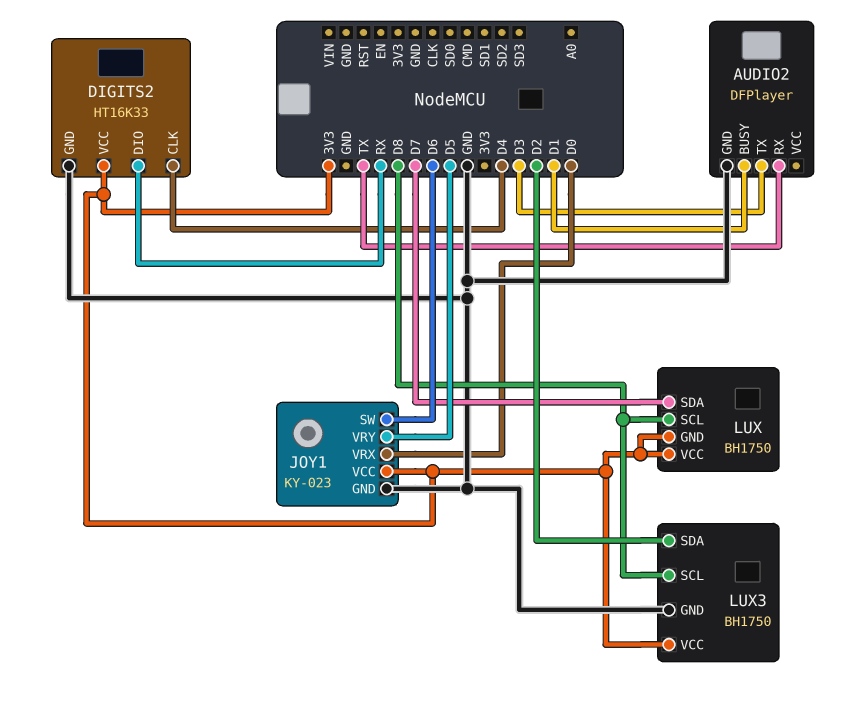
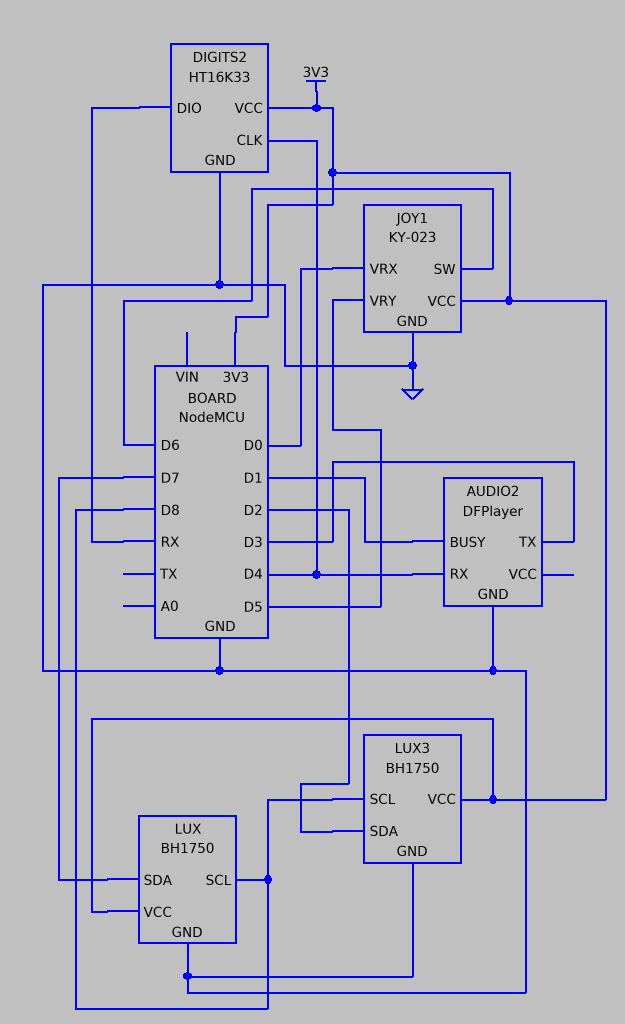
AUDIO2 pin RX: TX -> D4
LUX pin GND: 3V3 -> GND

